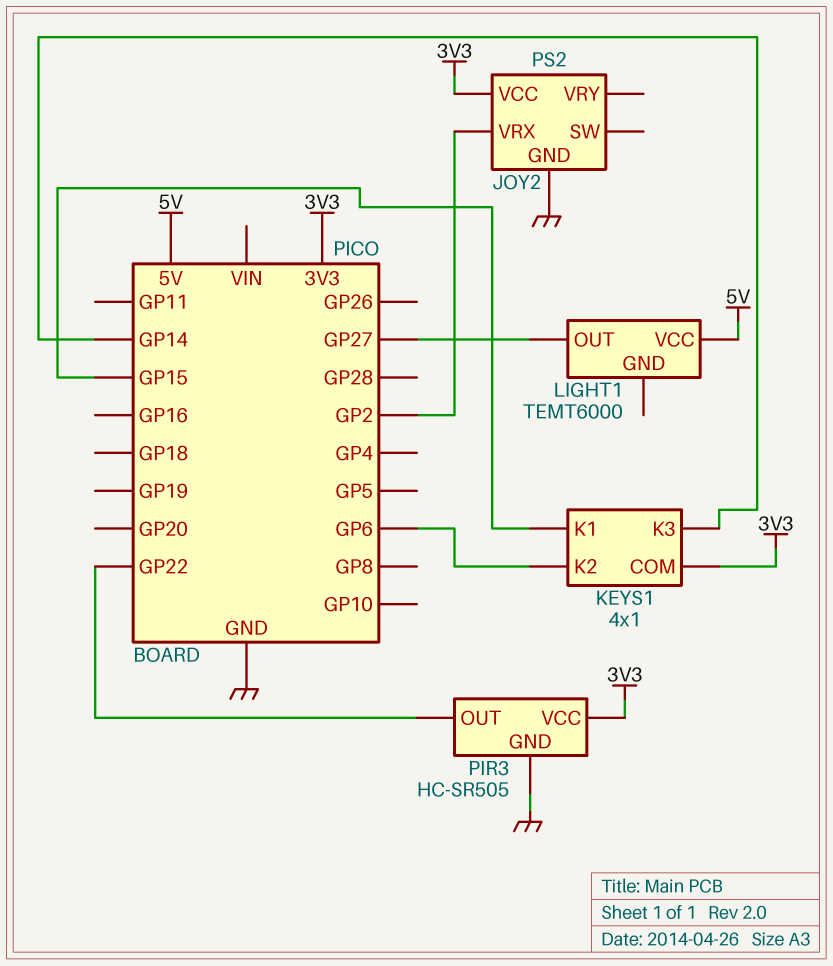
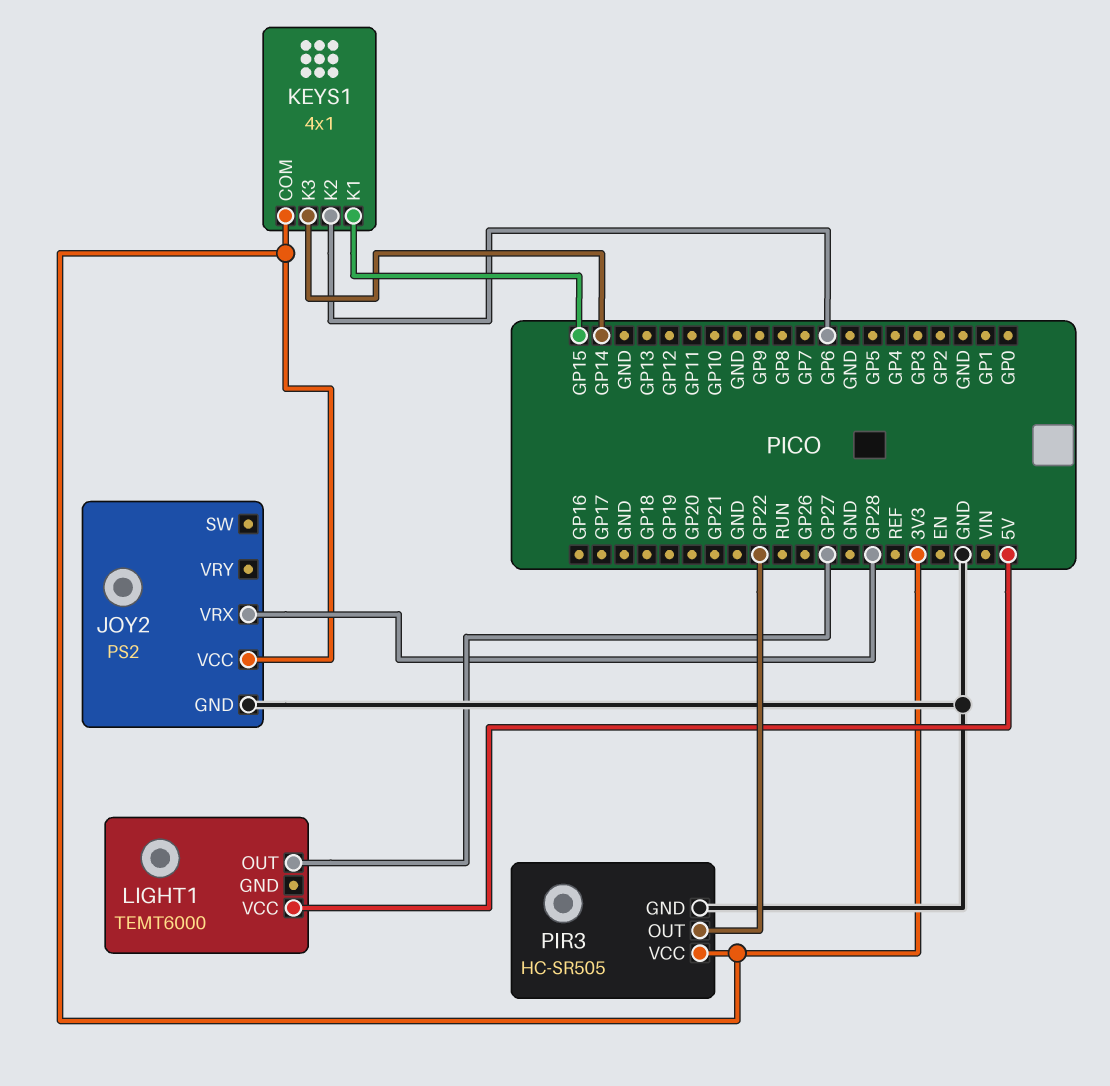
JOY2 pin VRX: GP2 -> GP28

